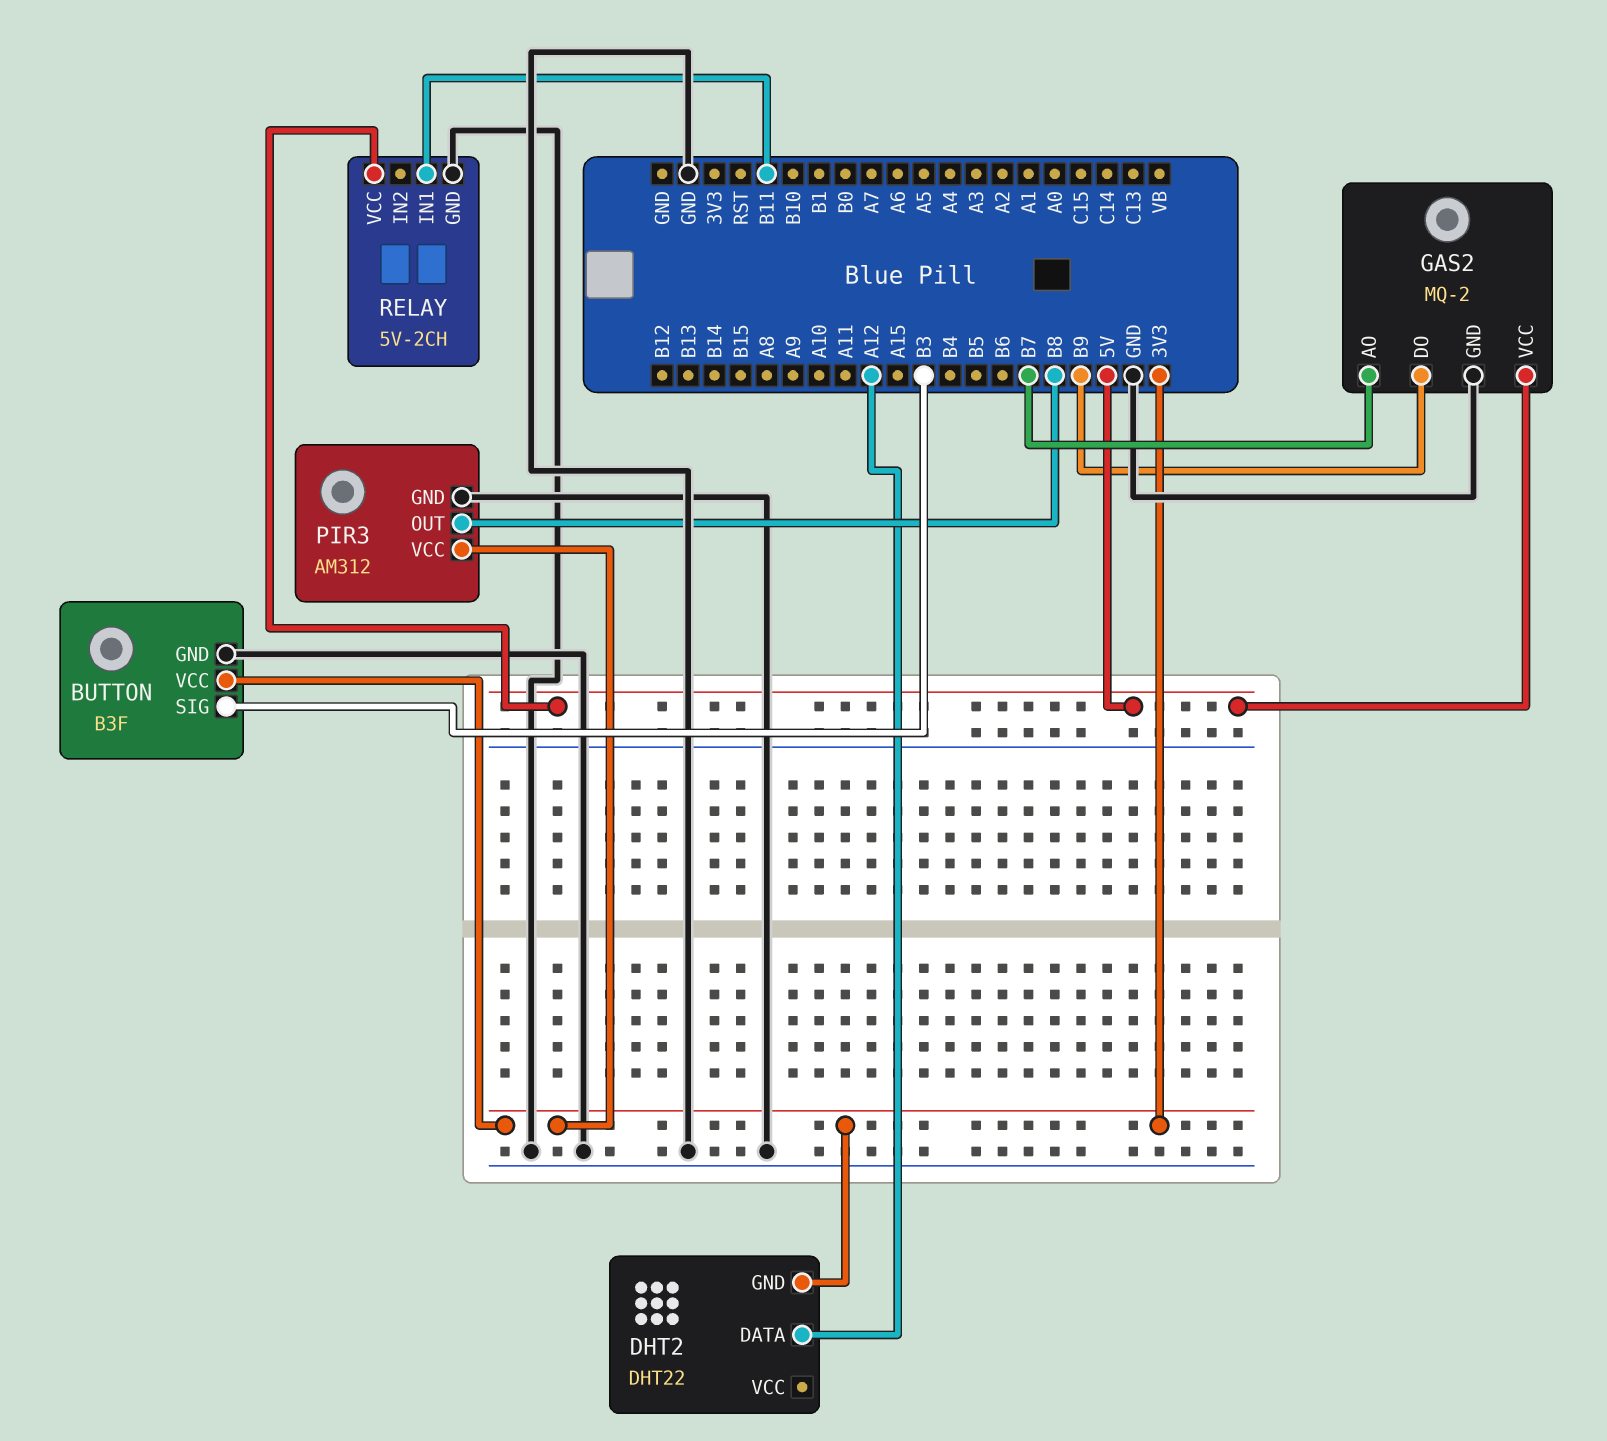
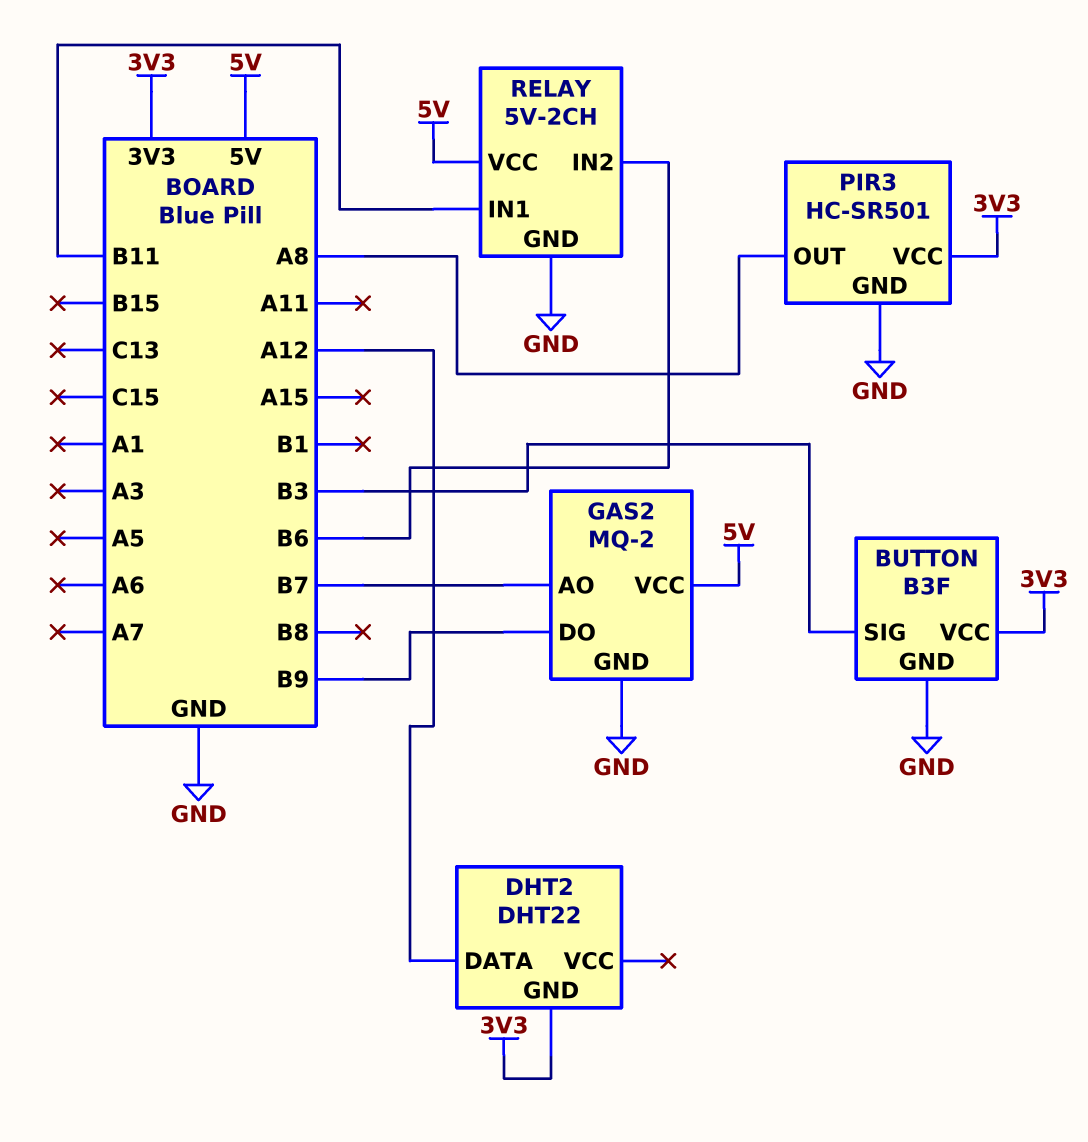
PIR3: AM312 -> HC-SR501
PIR3 pin OUT: B8 -> A8
RELAY pin IN2: none -> B6

